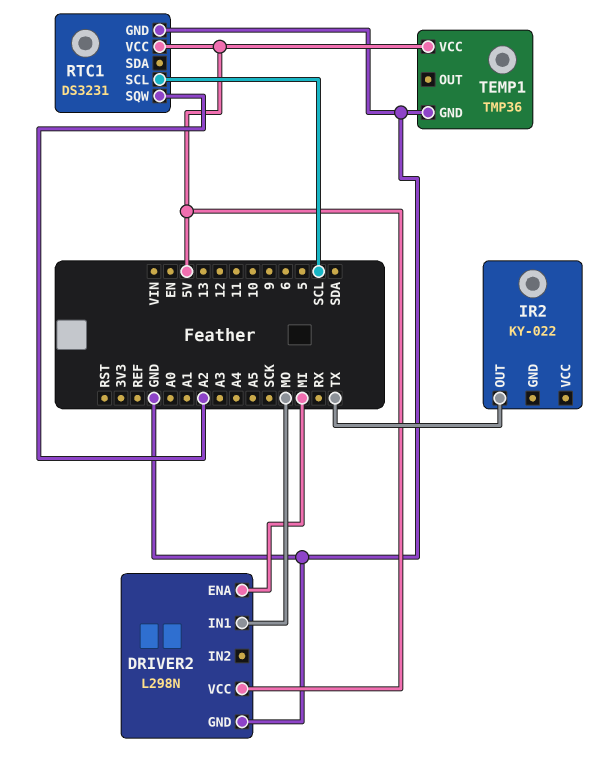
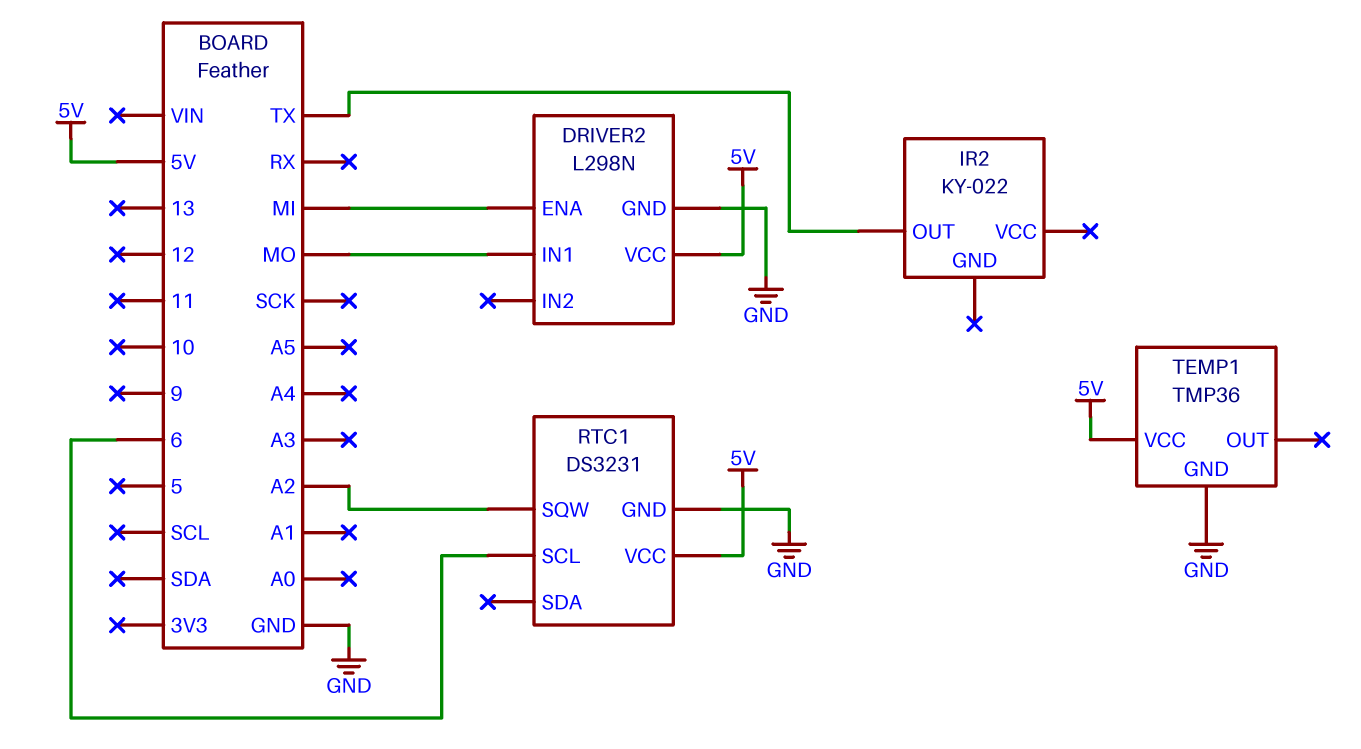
RTC1 pin SCL: SCL -> 6

